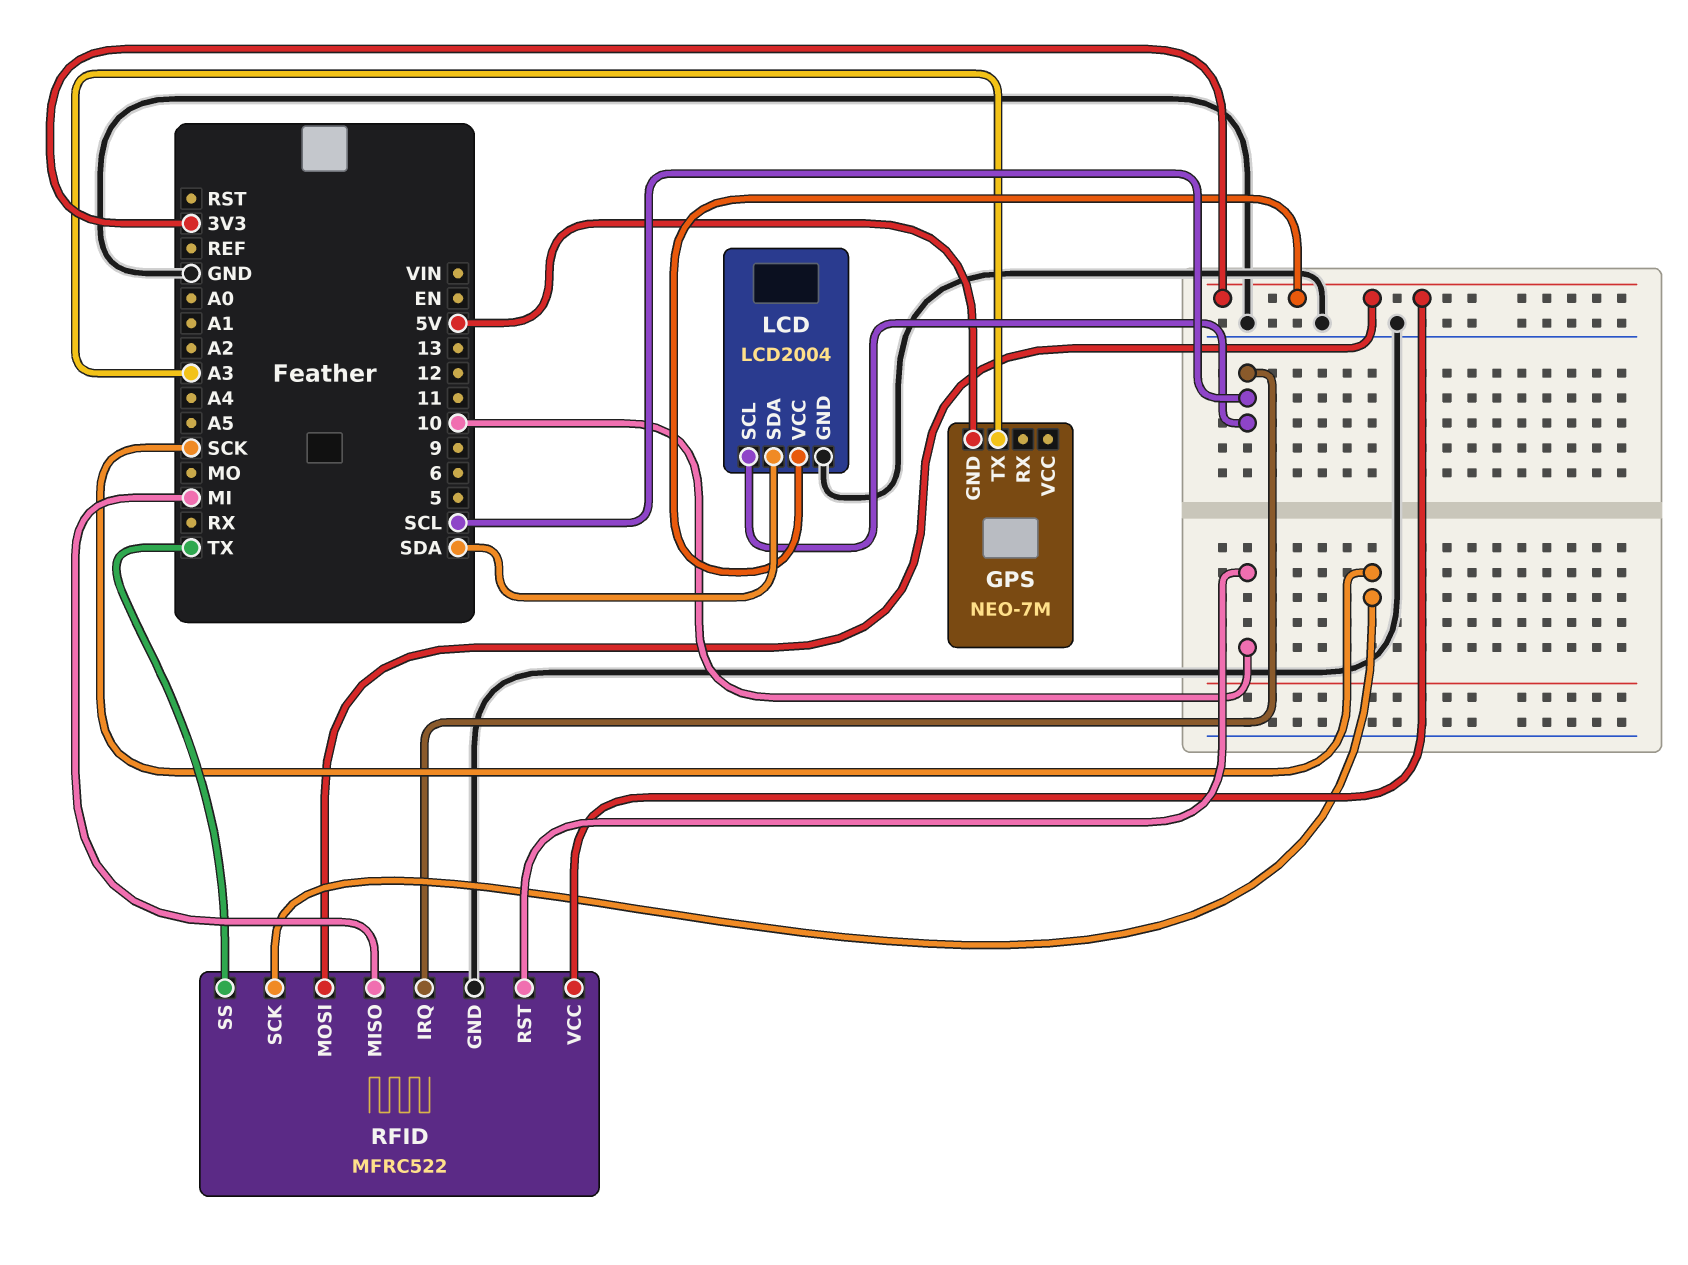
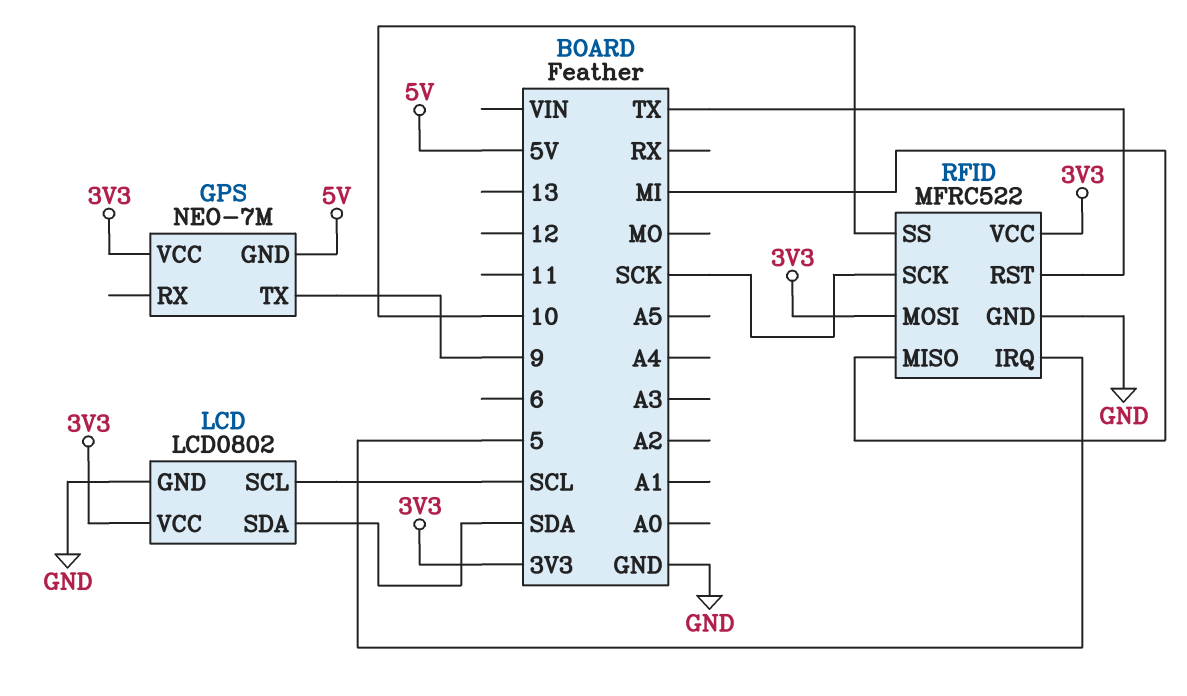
GPS pin TX: A3 -> 9
GPS pin VCC: none -> 3V3
LCD: LCD2004 -> LCD0802
RFID pin IRQ: SCL -> 5
RFID pin RST: 10 -> TX
RFID pin SS: TX -> 10

